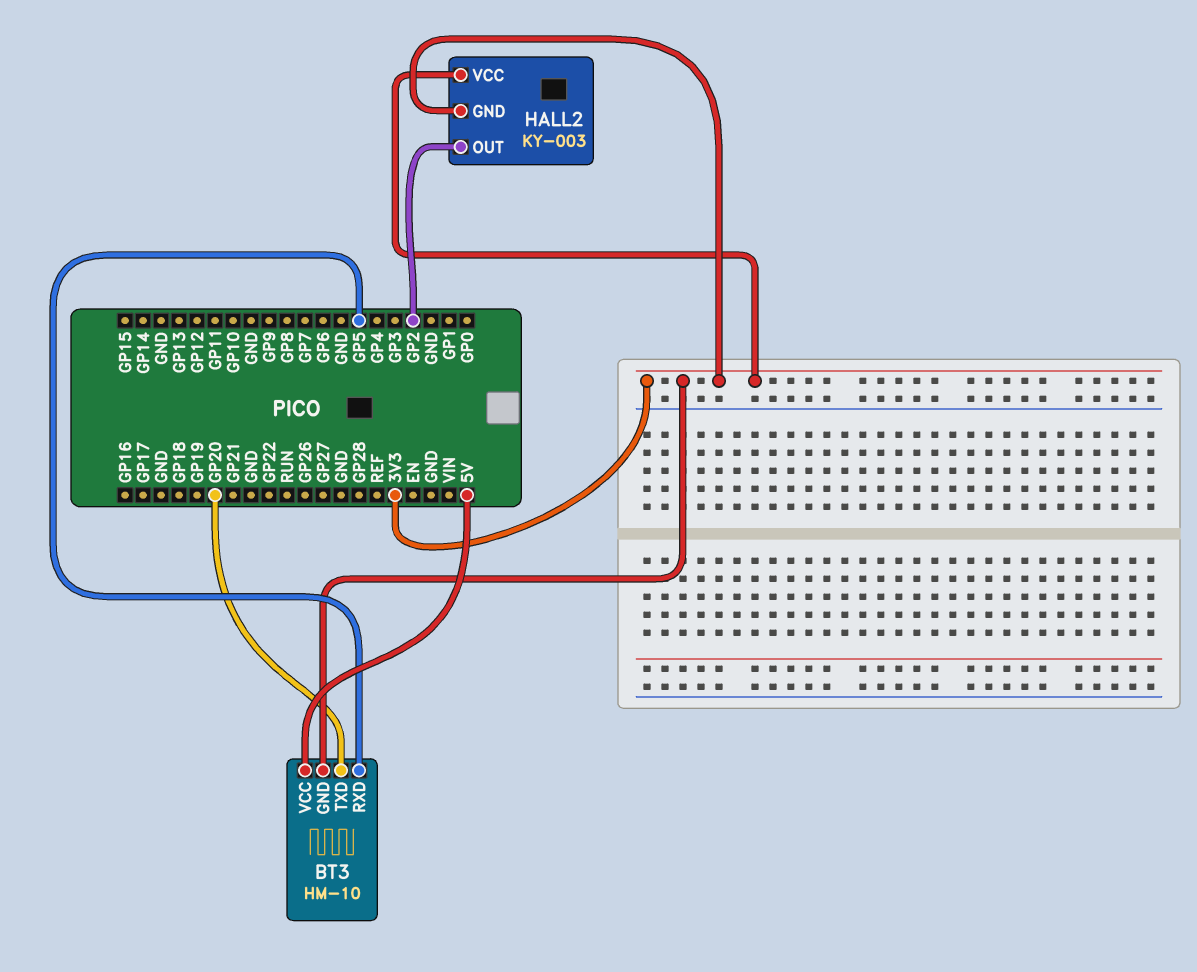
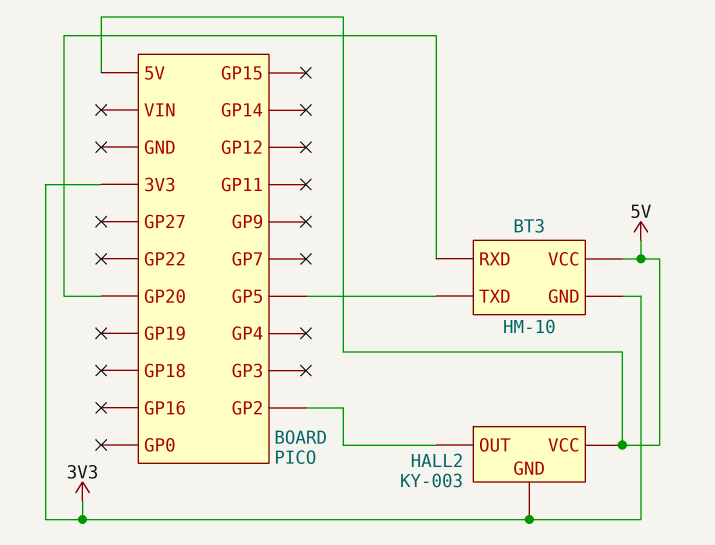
BT3 pin RXD: GP5 -> GP20
BT3 pin TXD: GP20 -> GP5
HALL2 pin VCC: 3V3 -> 5V

